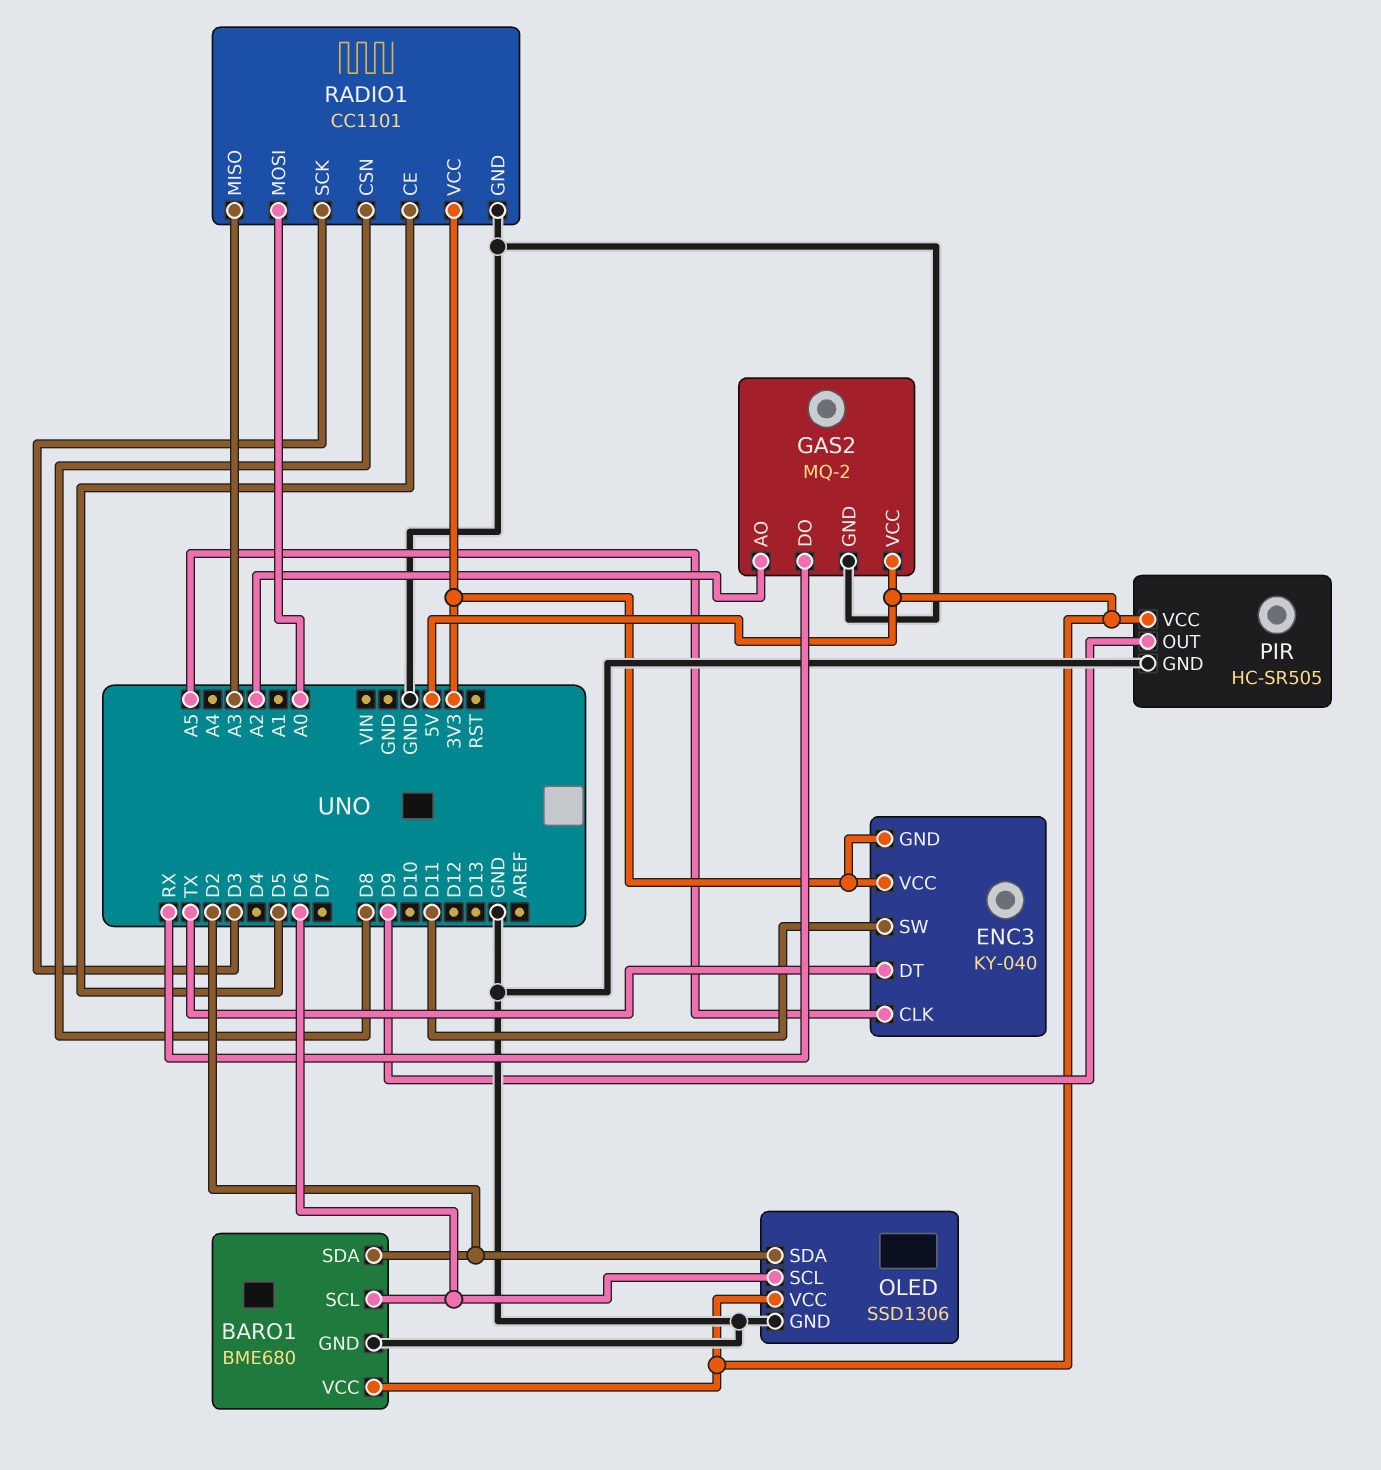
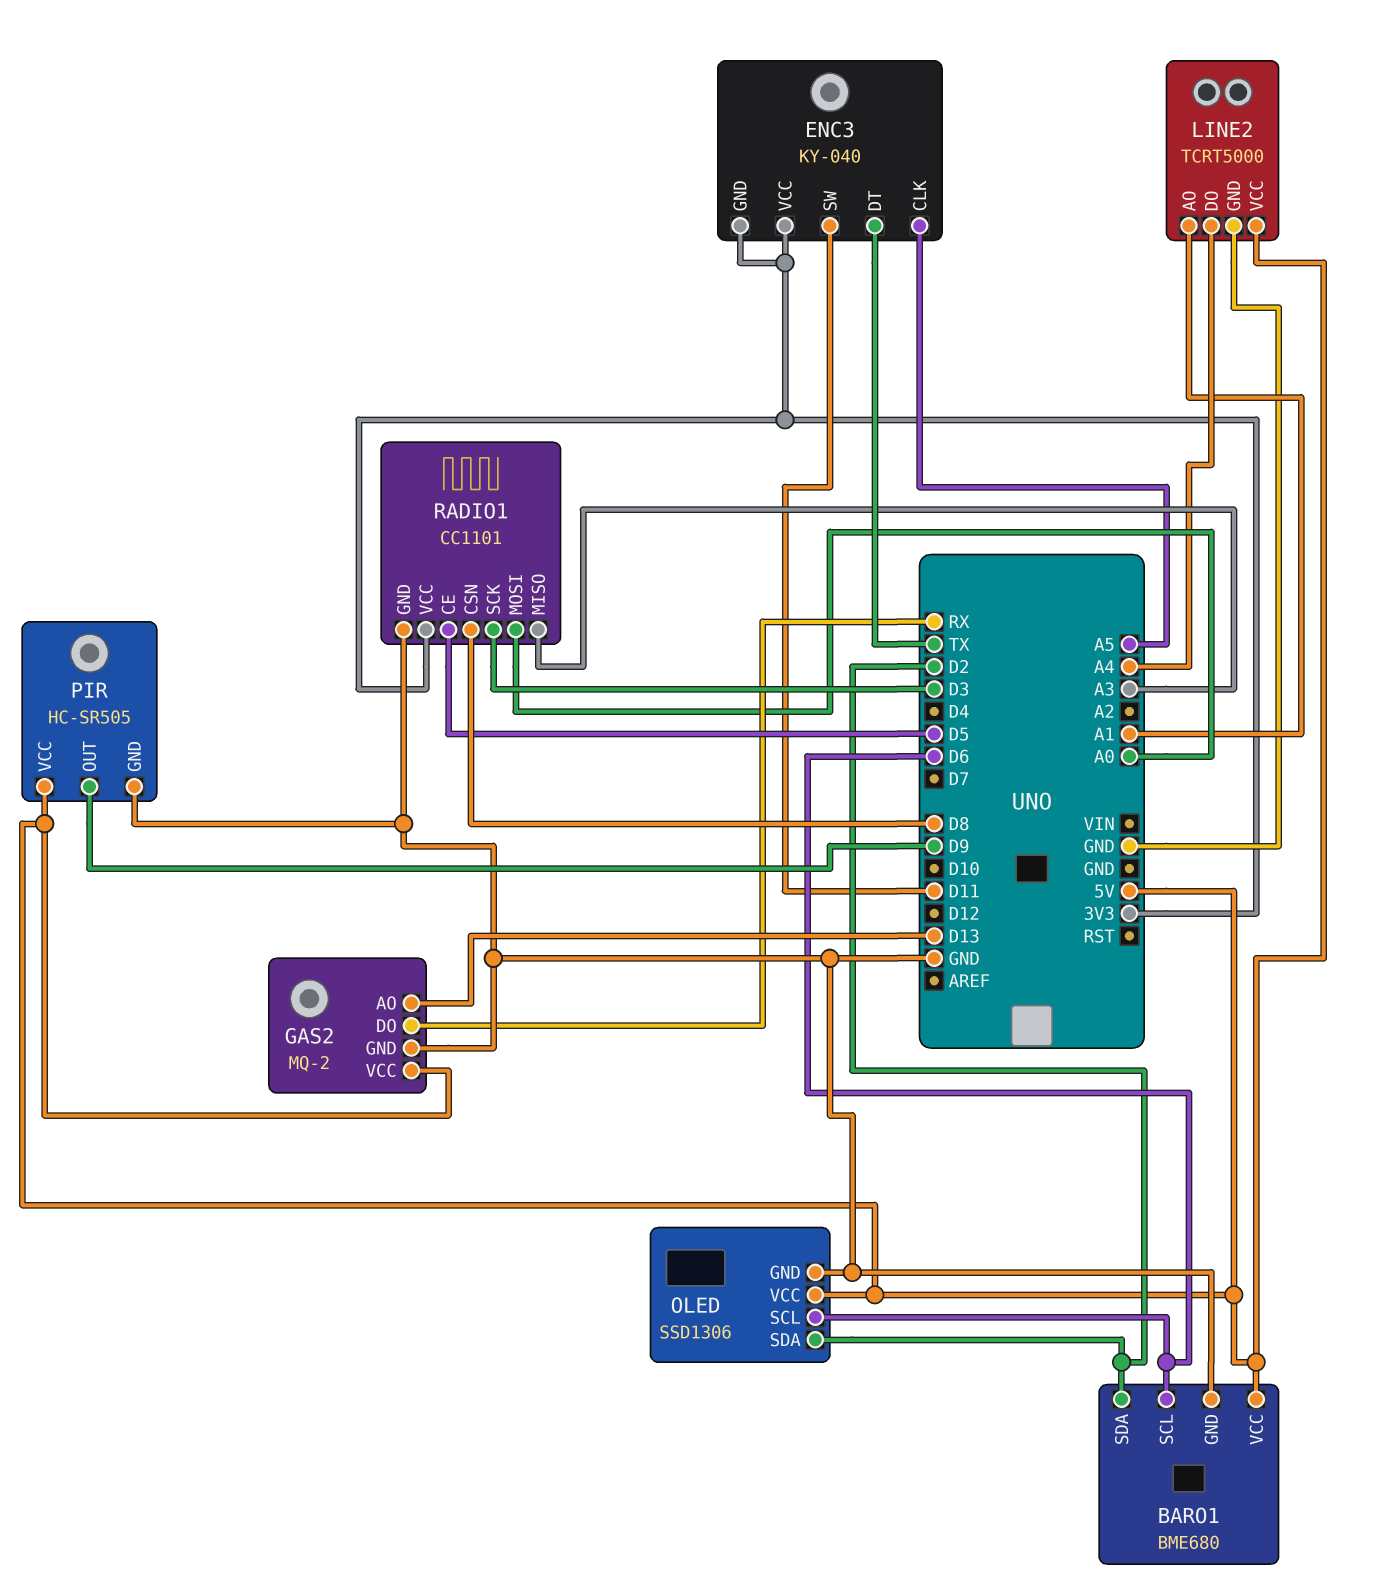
GAS2 pin AO: A2 -> D13
LINE2: none -> TCRT5000
LINE2 pin AO: none -> A1
LINE2 pin DO: none -> A4
LINE2 pin GND: none -> GND
LINE2 pin VCC: none -> 5V

